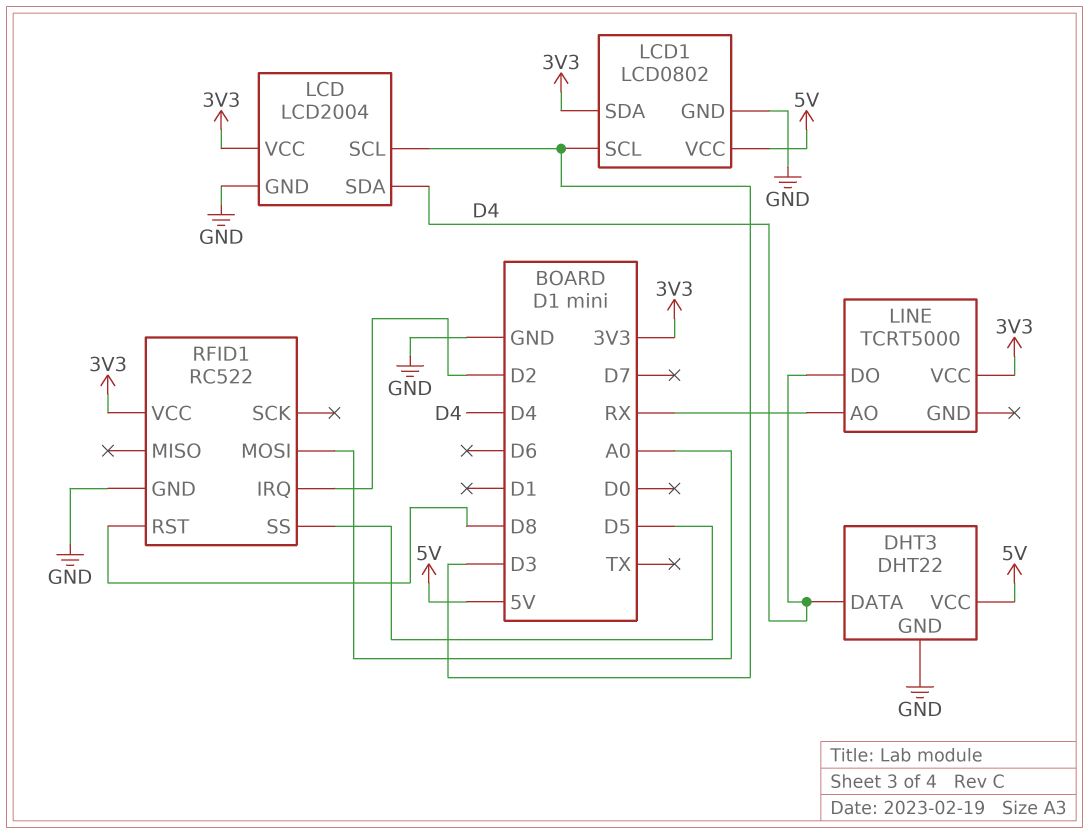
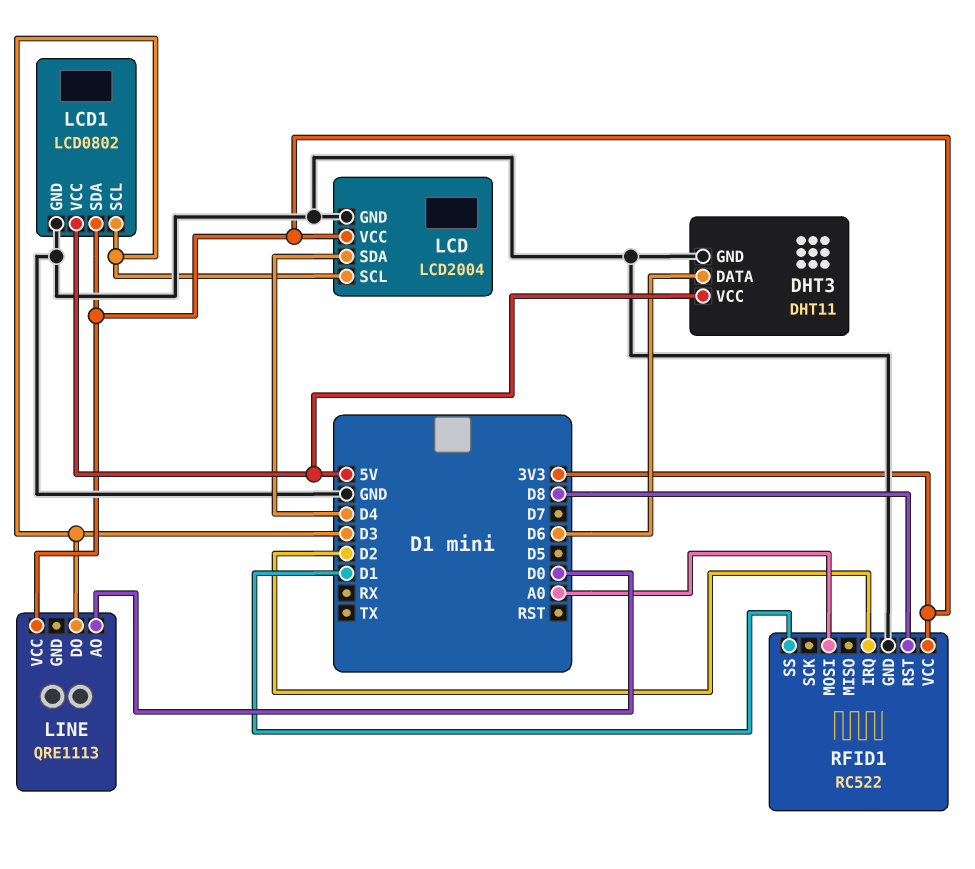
DHT3: DHT22 -> DHT11
DHT3 pin DATA: D4 -> D6
LINE: TCRT5000 -> QRE1113
LINE pin AO: RX -> D0
LINE pin DO: D4 -> D3
RFID1 pin SS: D5 -> D1

